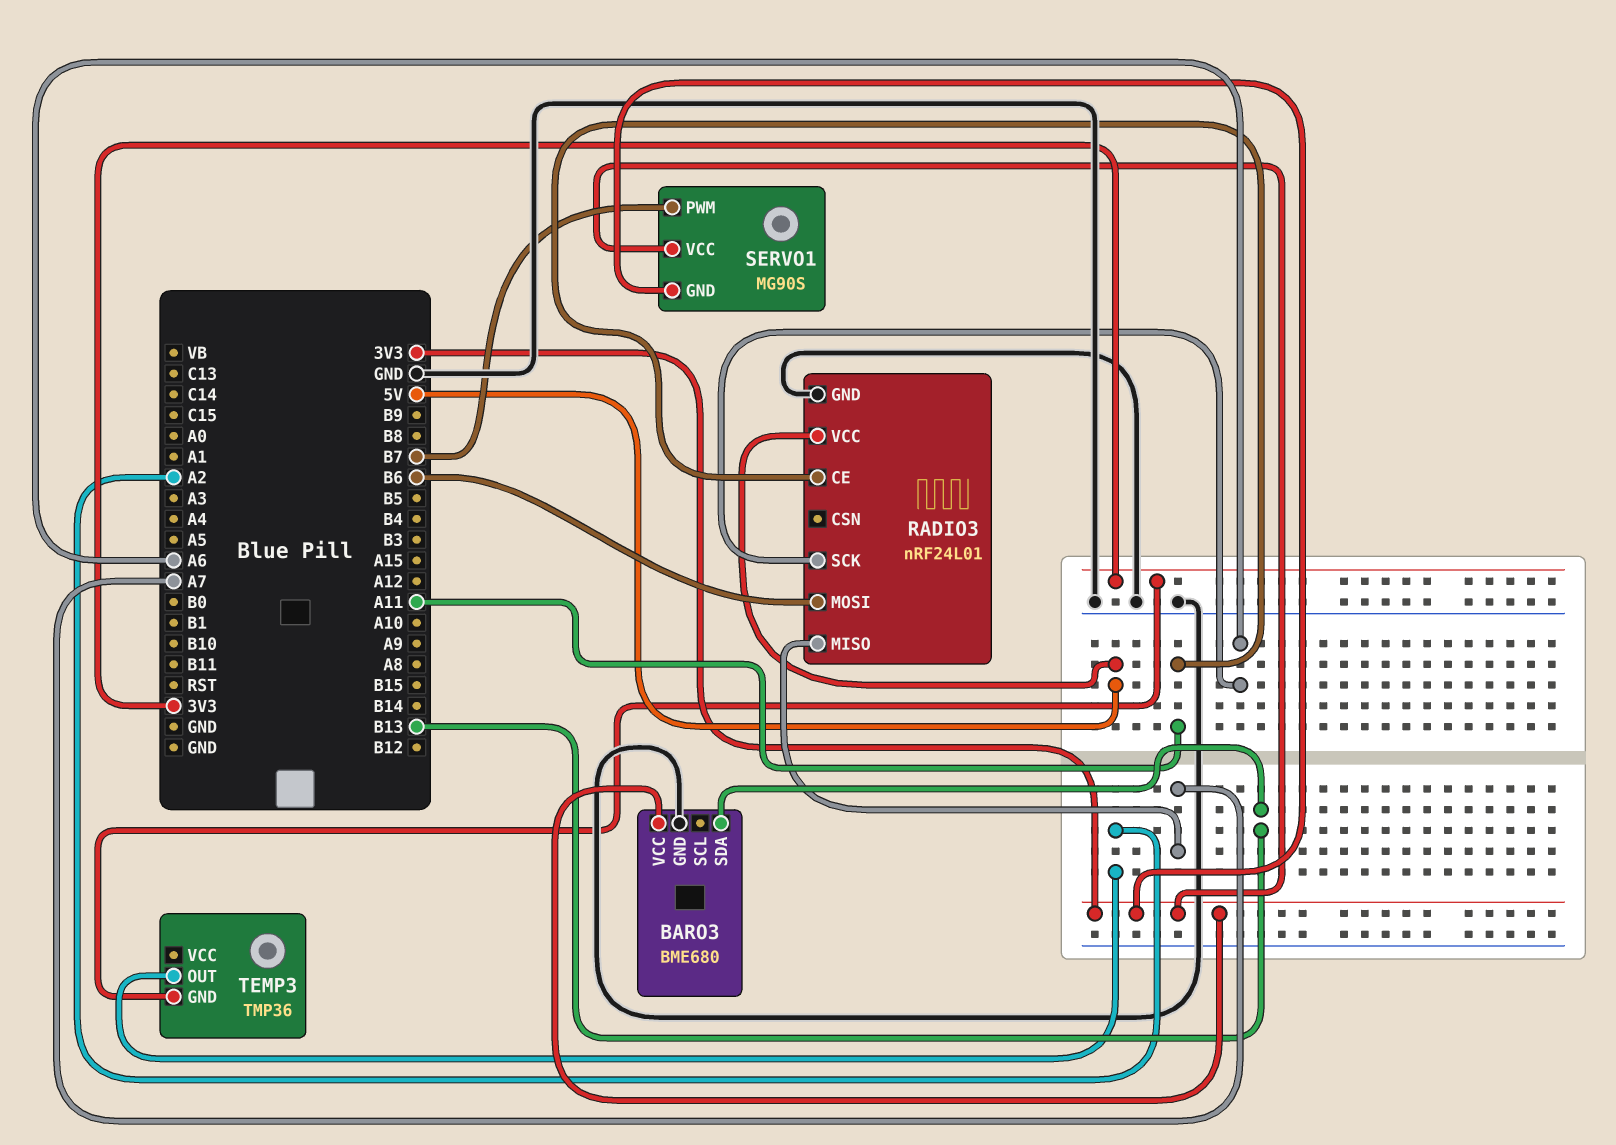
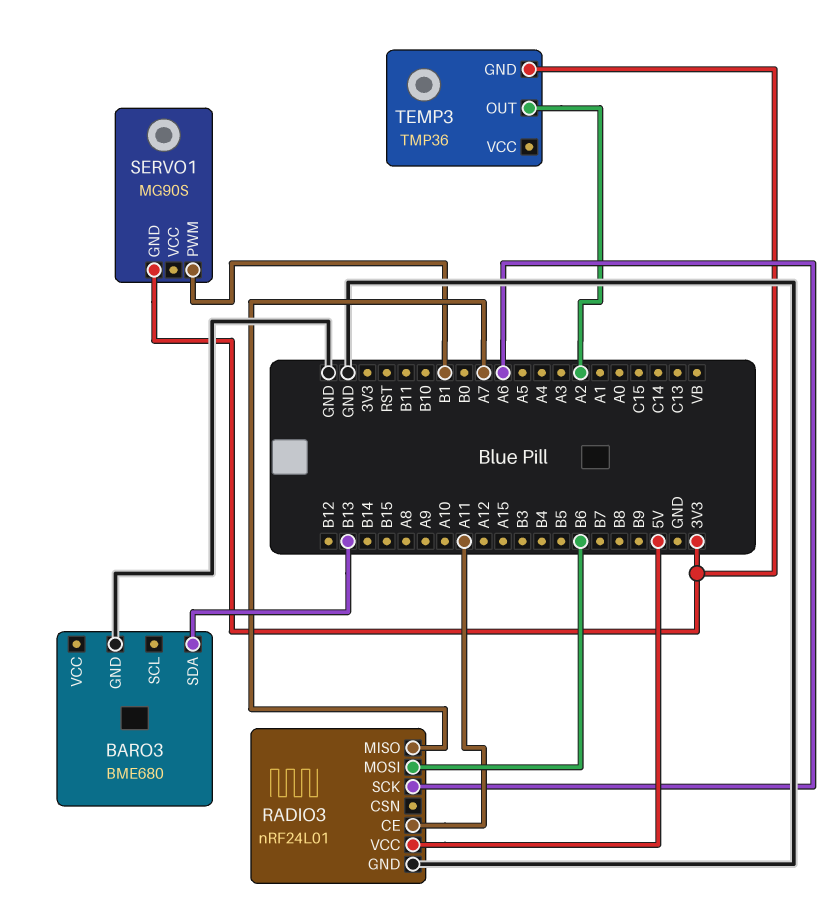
BARO3 pin VCC: 3V3 -> none
SERVO1 pin PWM: B7 -> B1
SERVO1 pin VCC: 3V3 -> none

